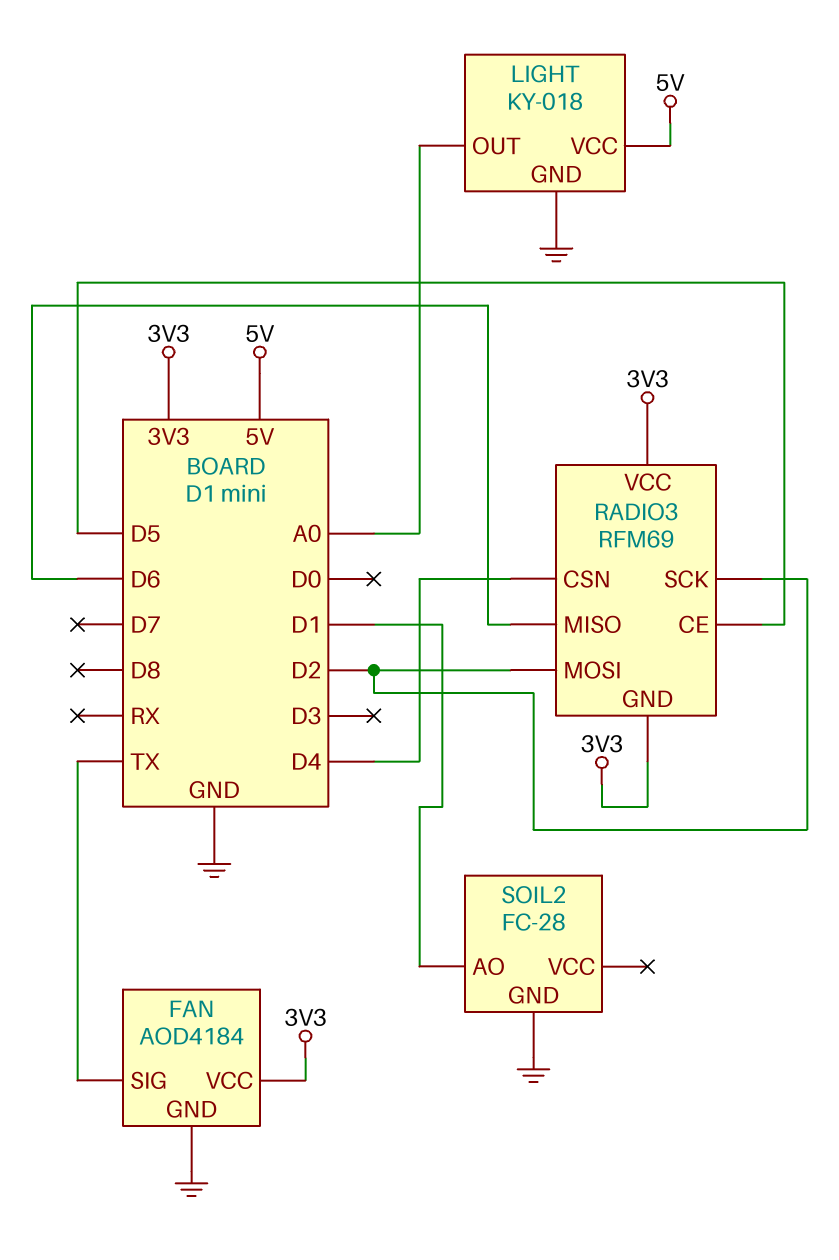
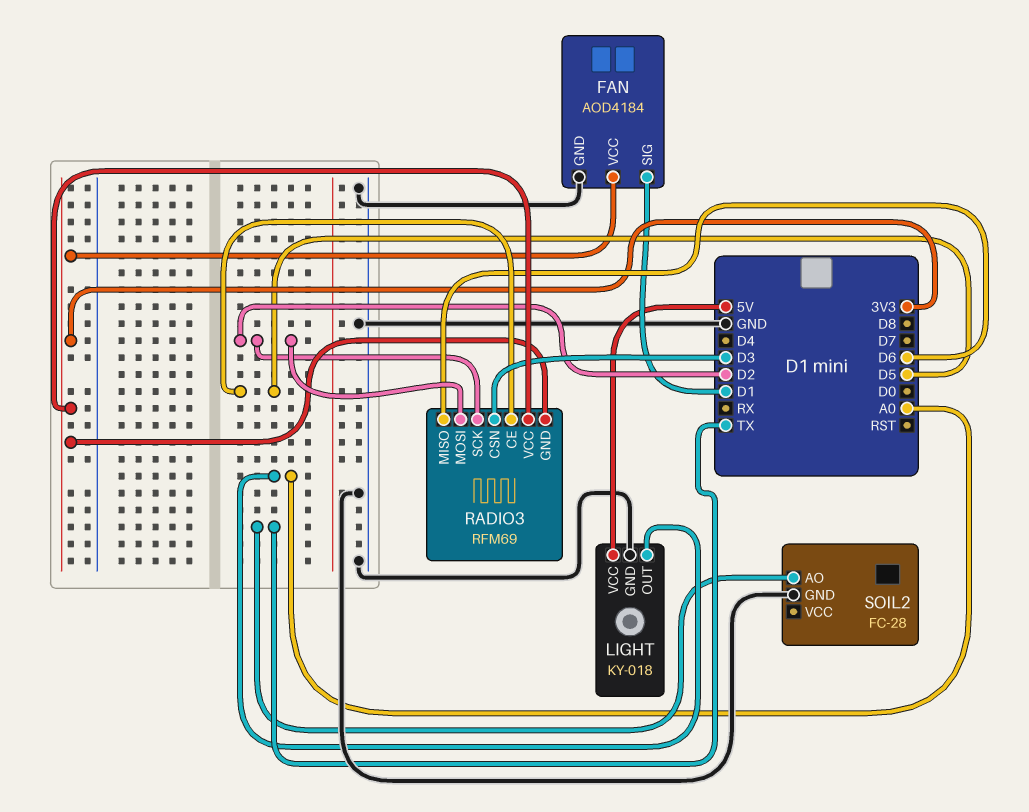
FAN pin SIG: TX -> D1
RADIO3 pin CSN: D4 -> D3
SOIL2 pin AO: D1 -> TX

